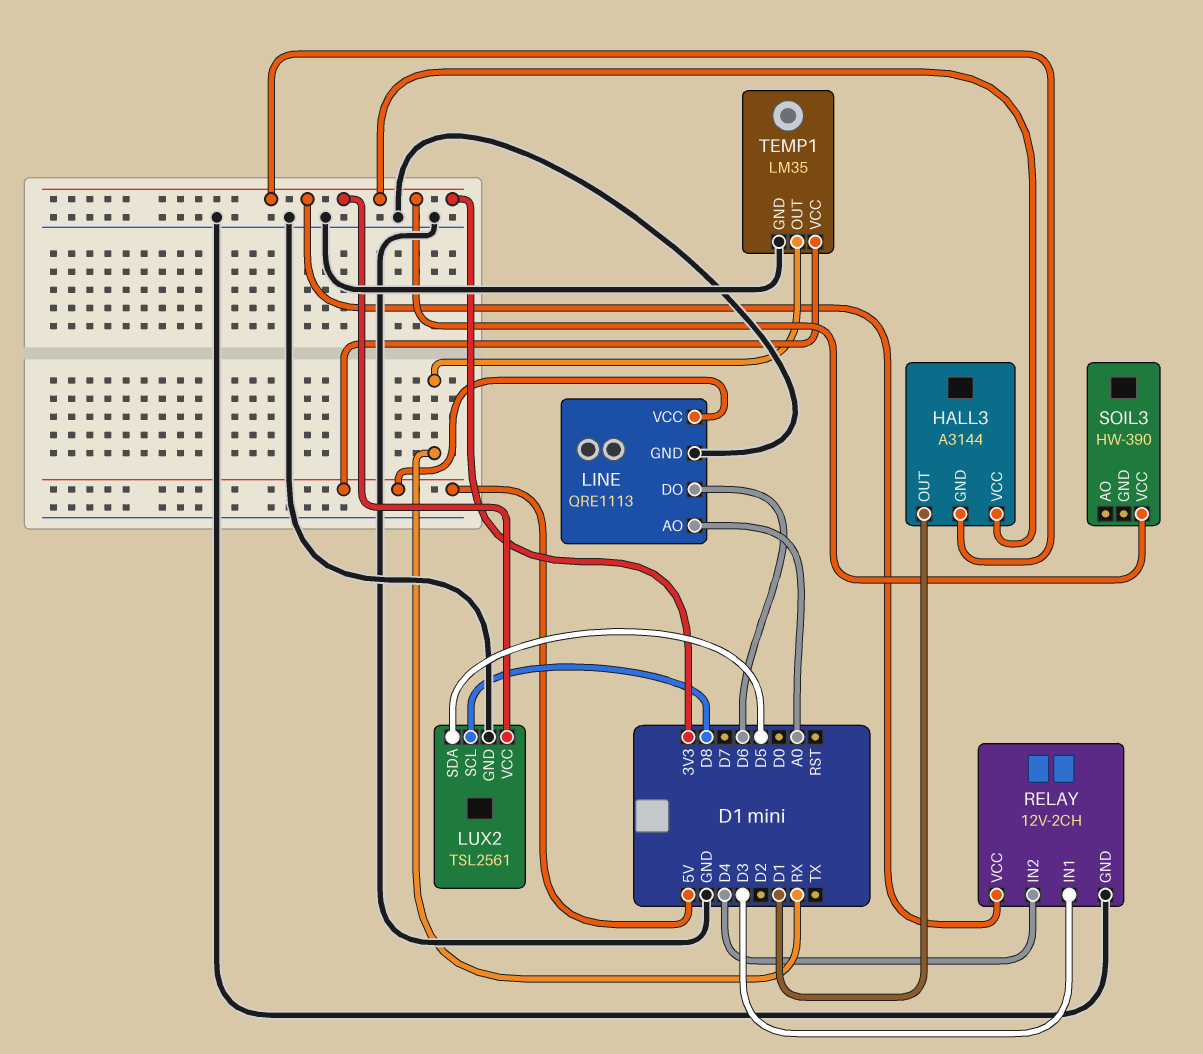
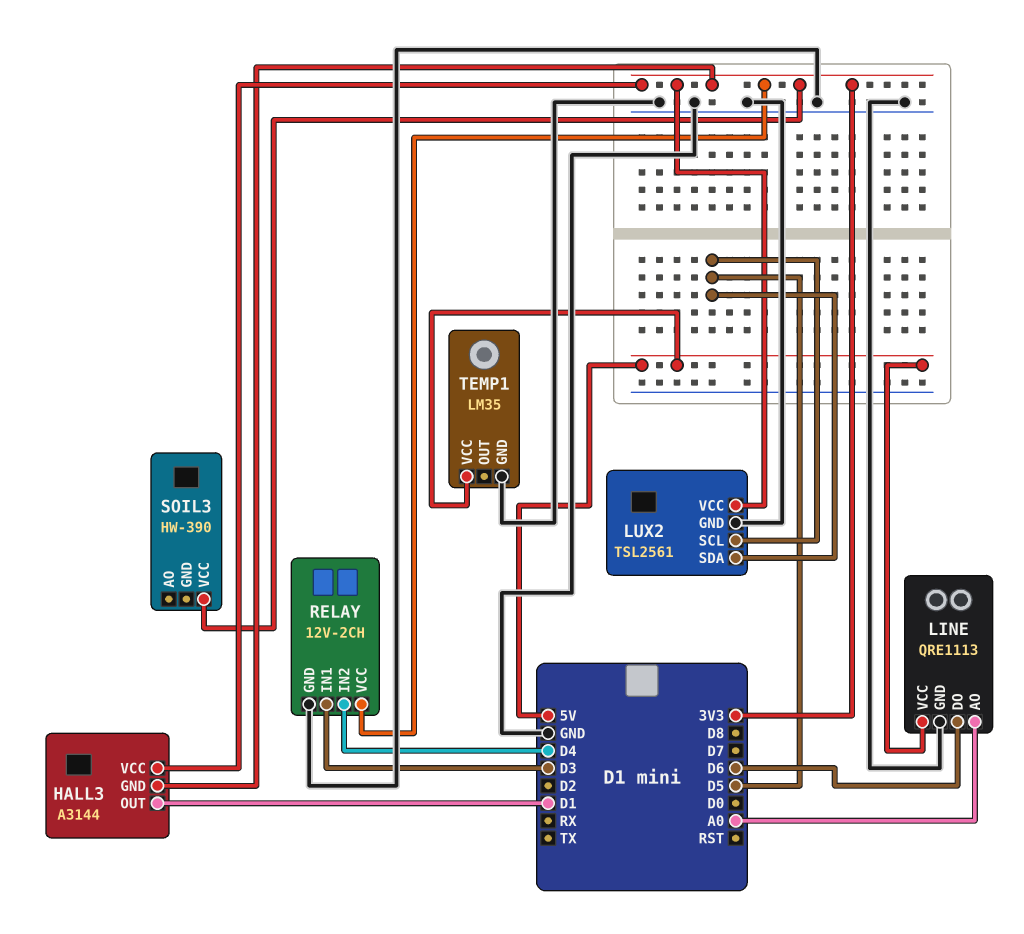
LUX2 pin SCL: D8 -> D5
TEMP1 pin OUT: RX -> none

